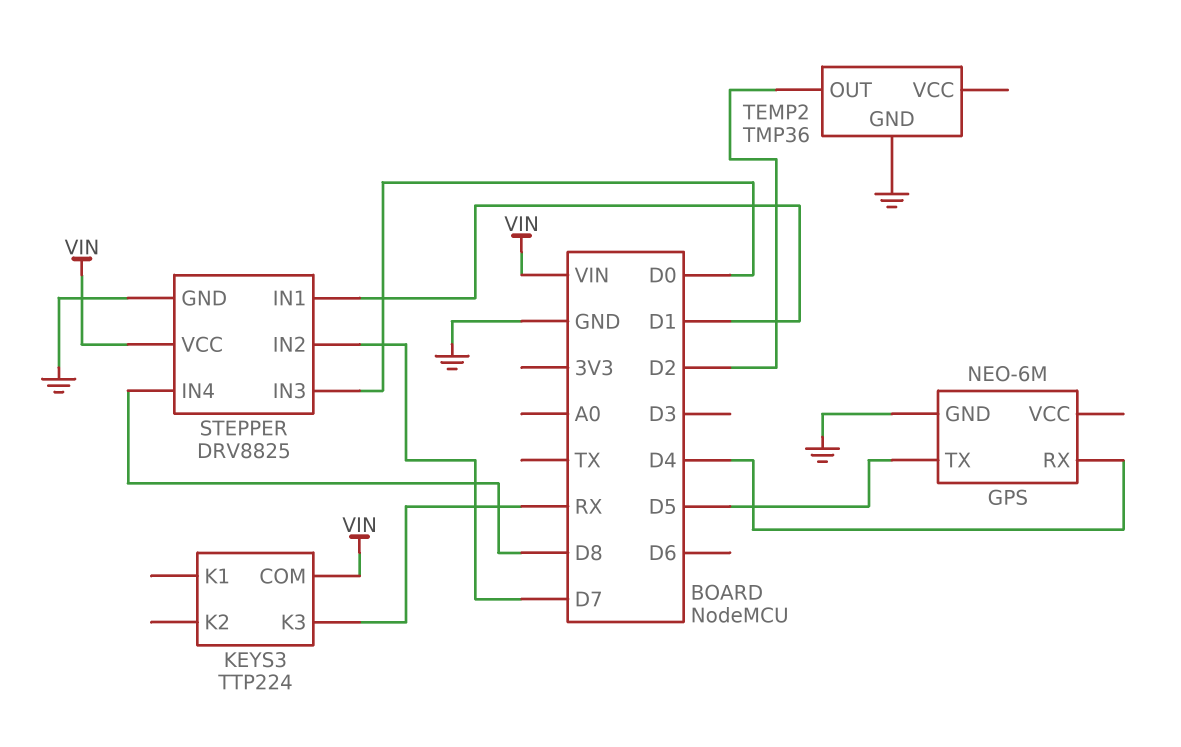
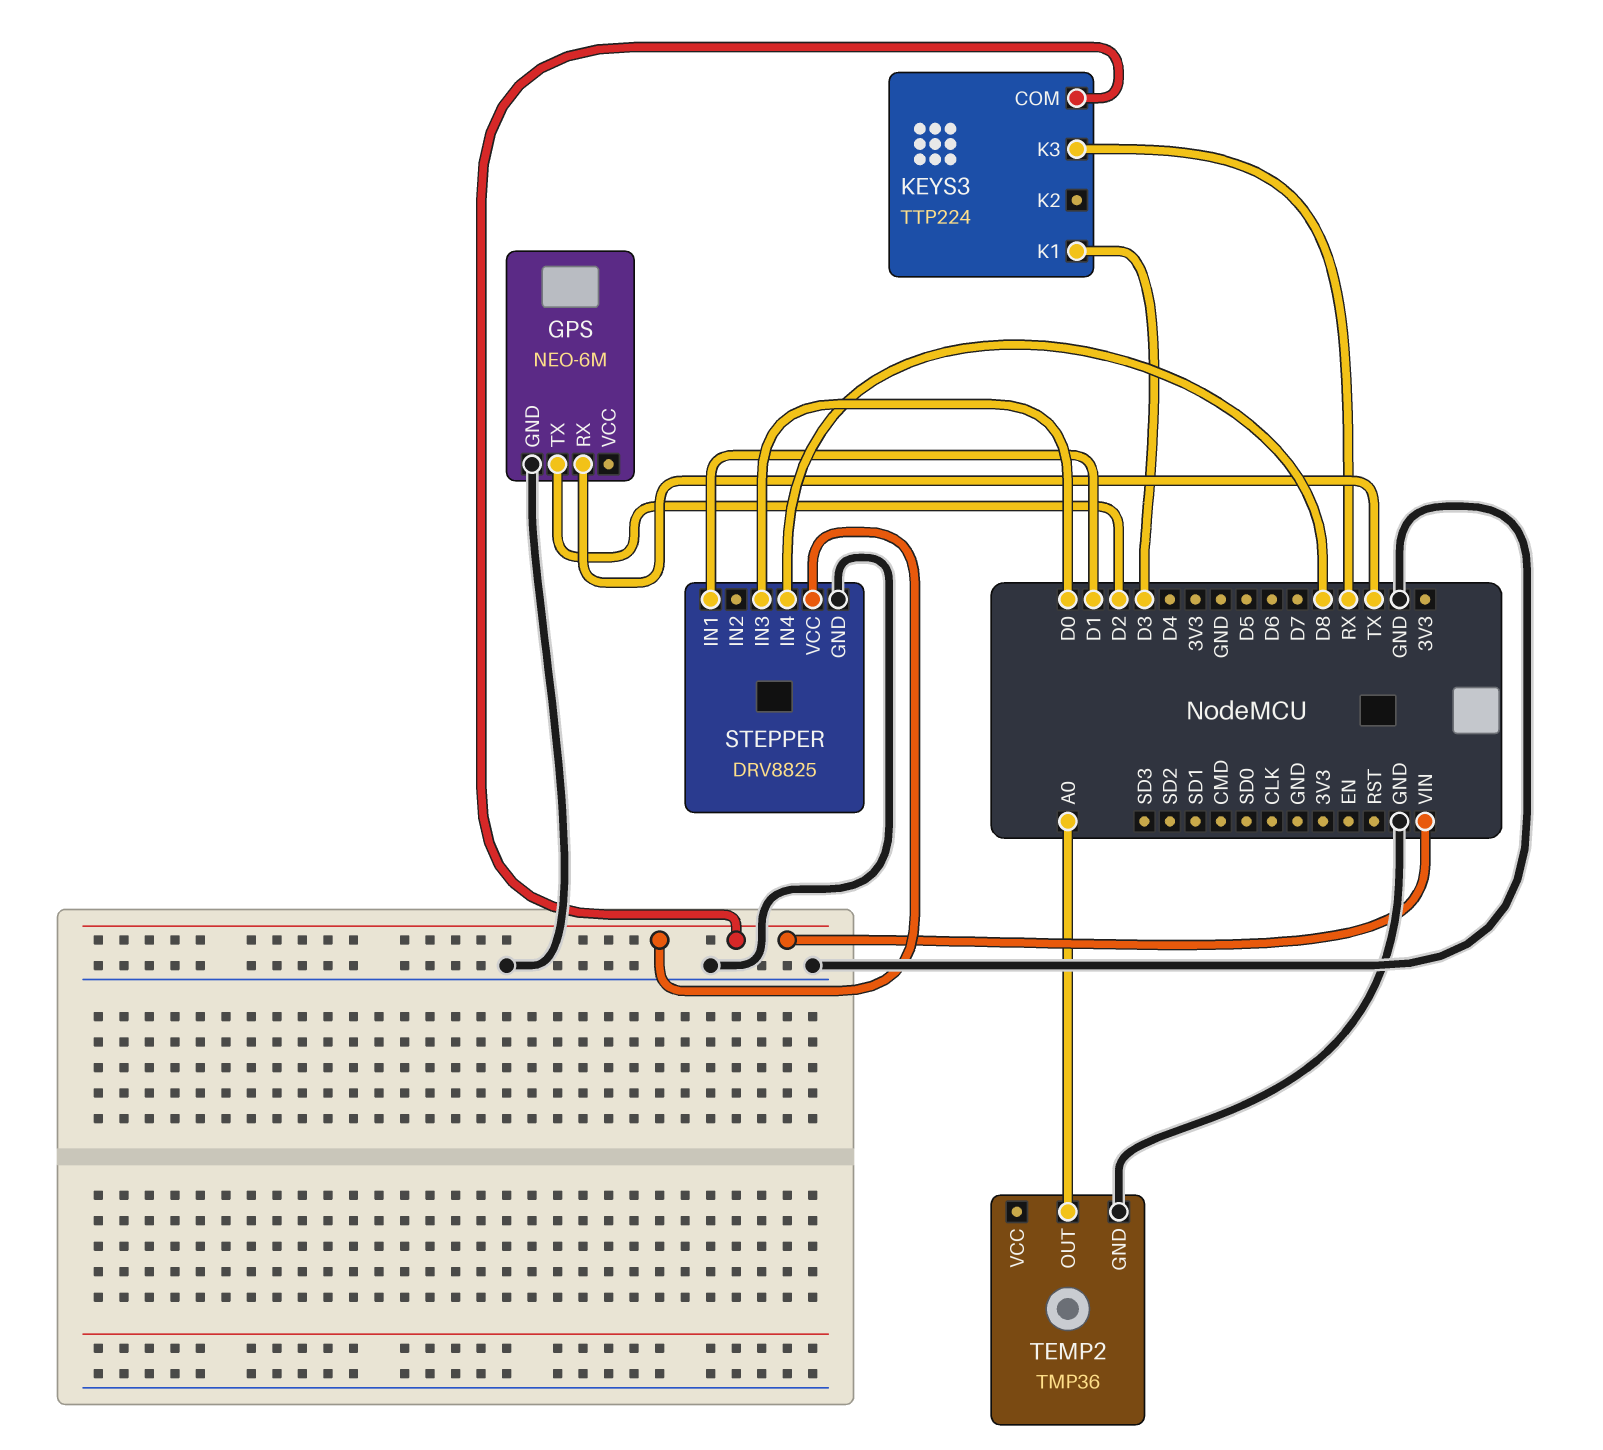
GPS pin RX: D4 -> TX
GPS pin TX: D5 -> D2
KEYS3 pin K1: none -> D3
STEPPER pin IN2: D7 -> none
TEMP2 pin OUT: D2 -> A0

